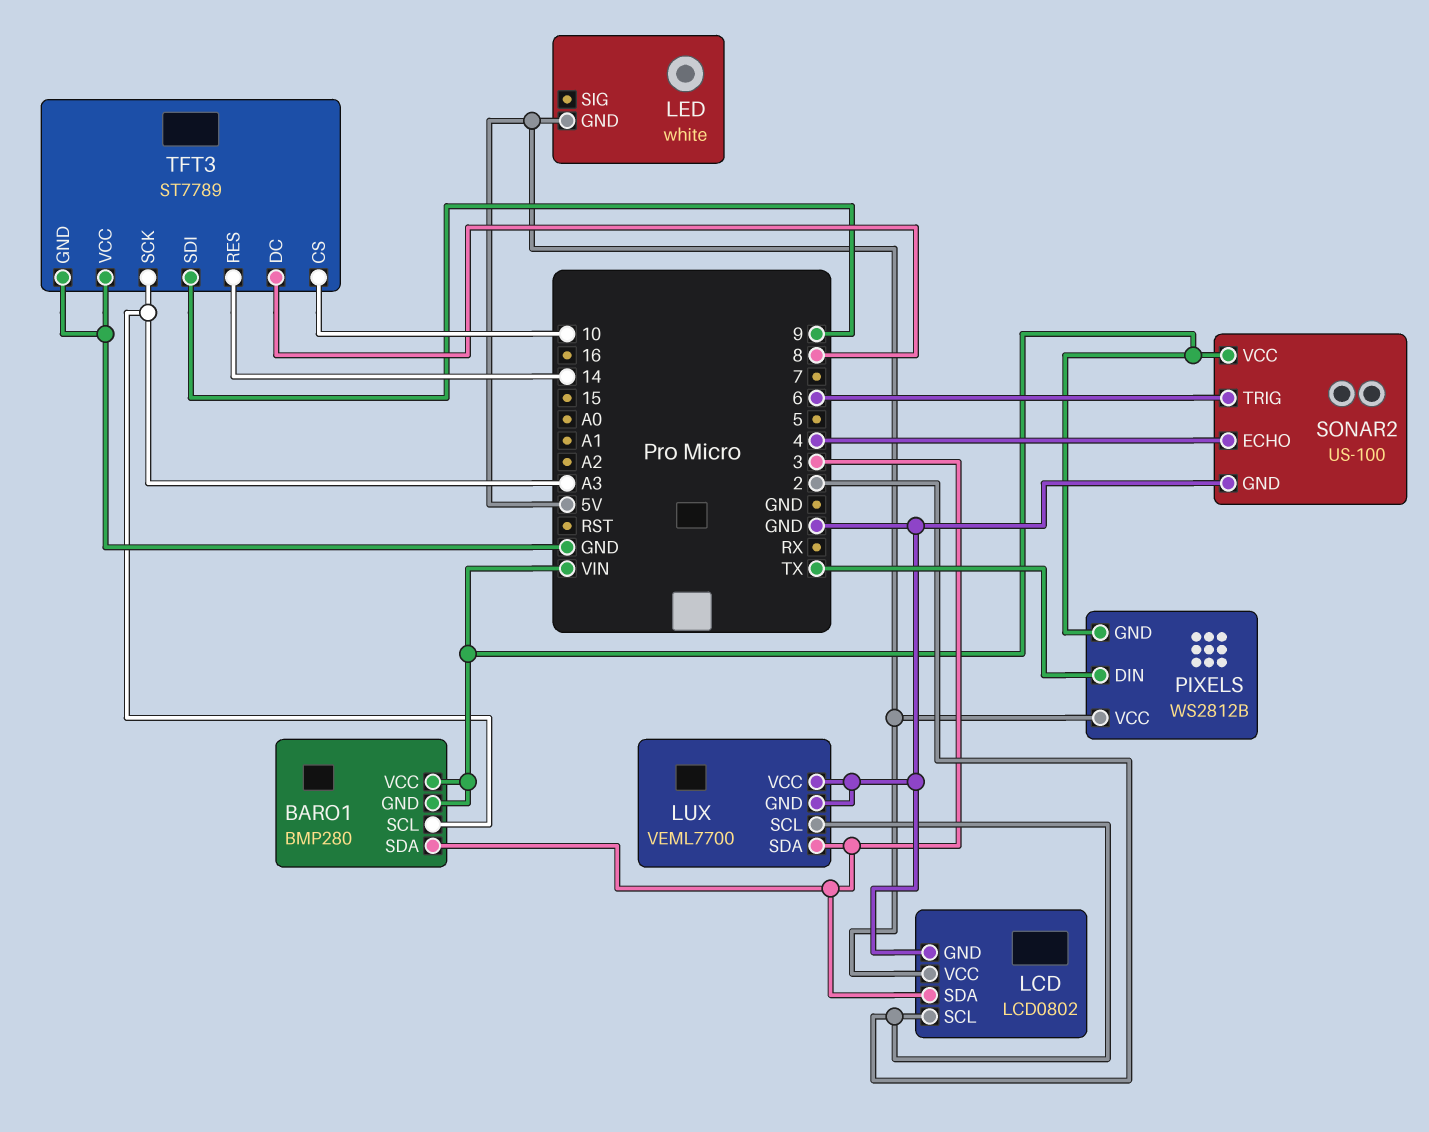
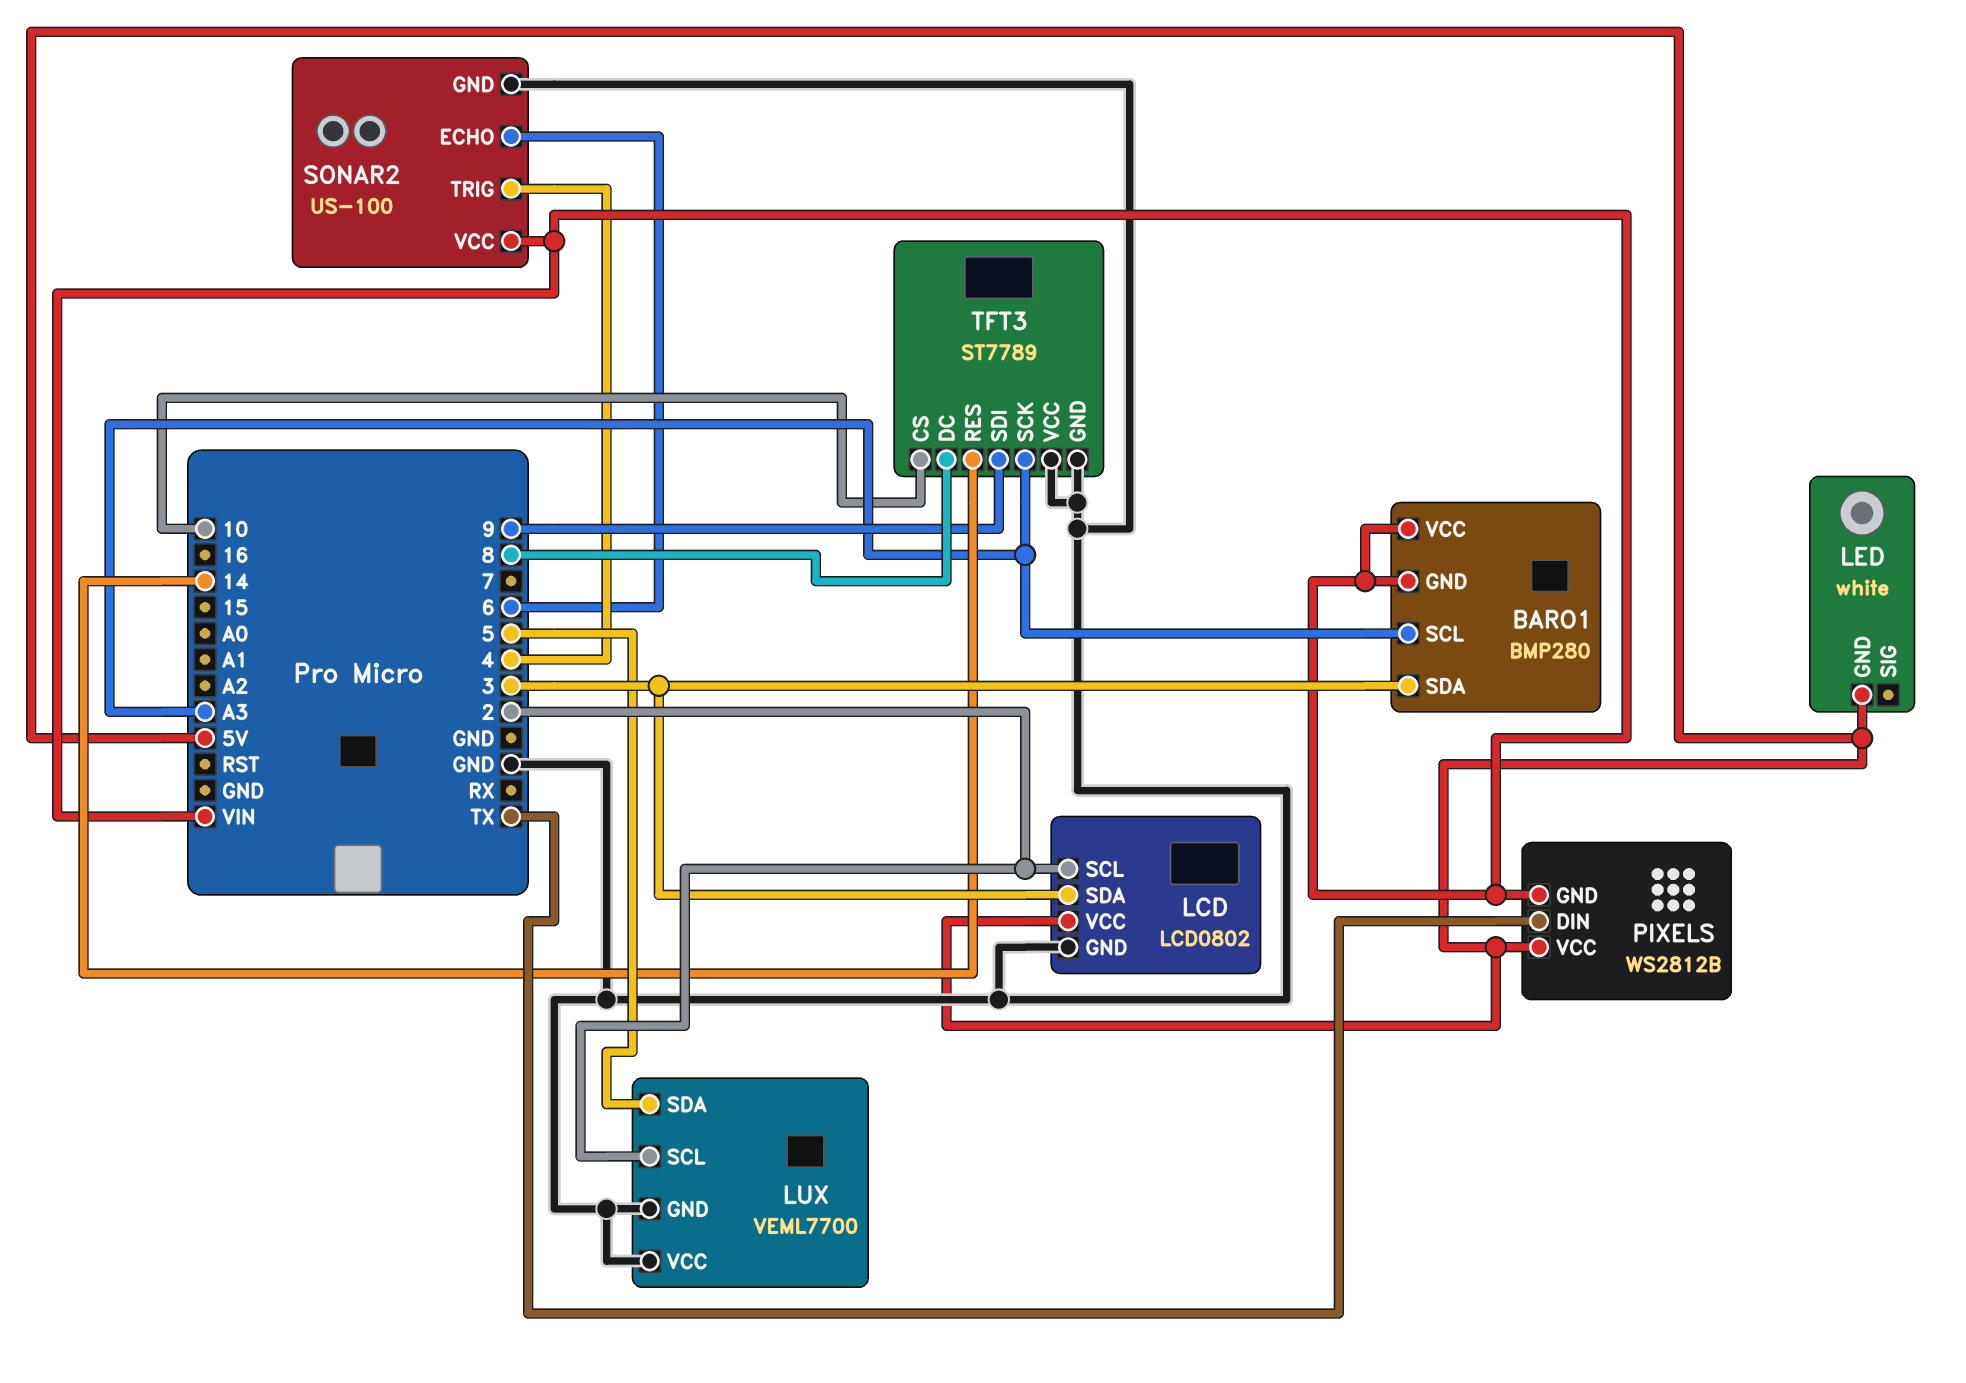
LUX pin SDA: 3 -> 5
SONAR2 pin ECHO: 4 -> 6
SONAR2 pin TRIG: 6 -> 4

